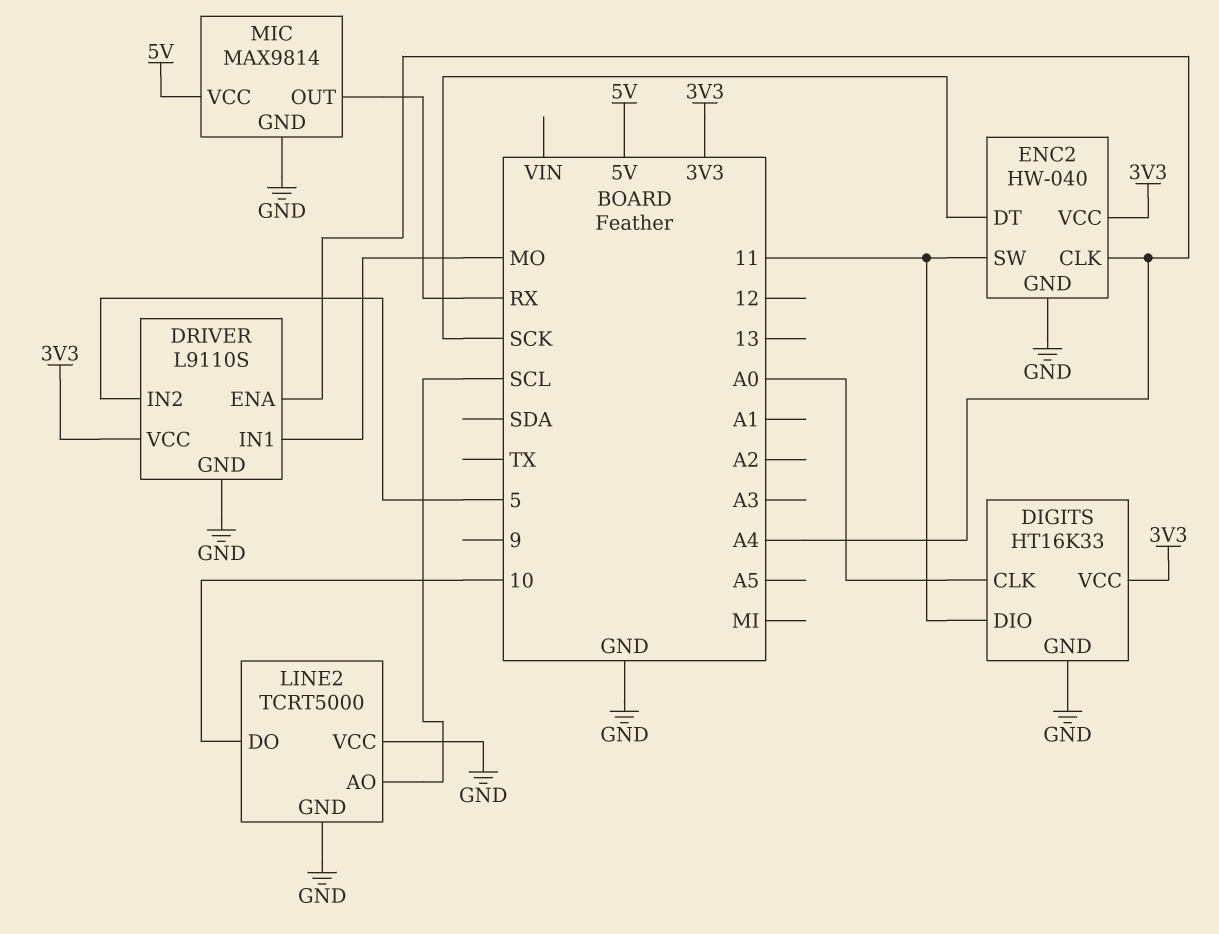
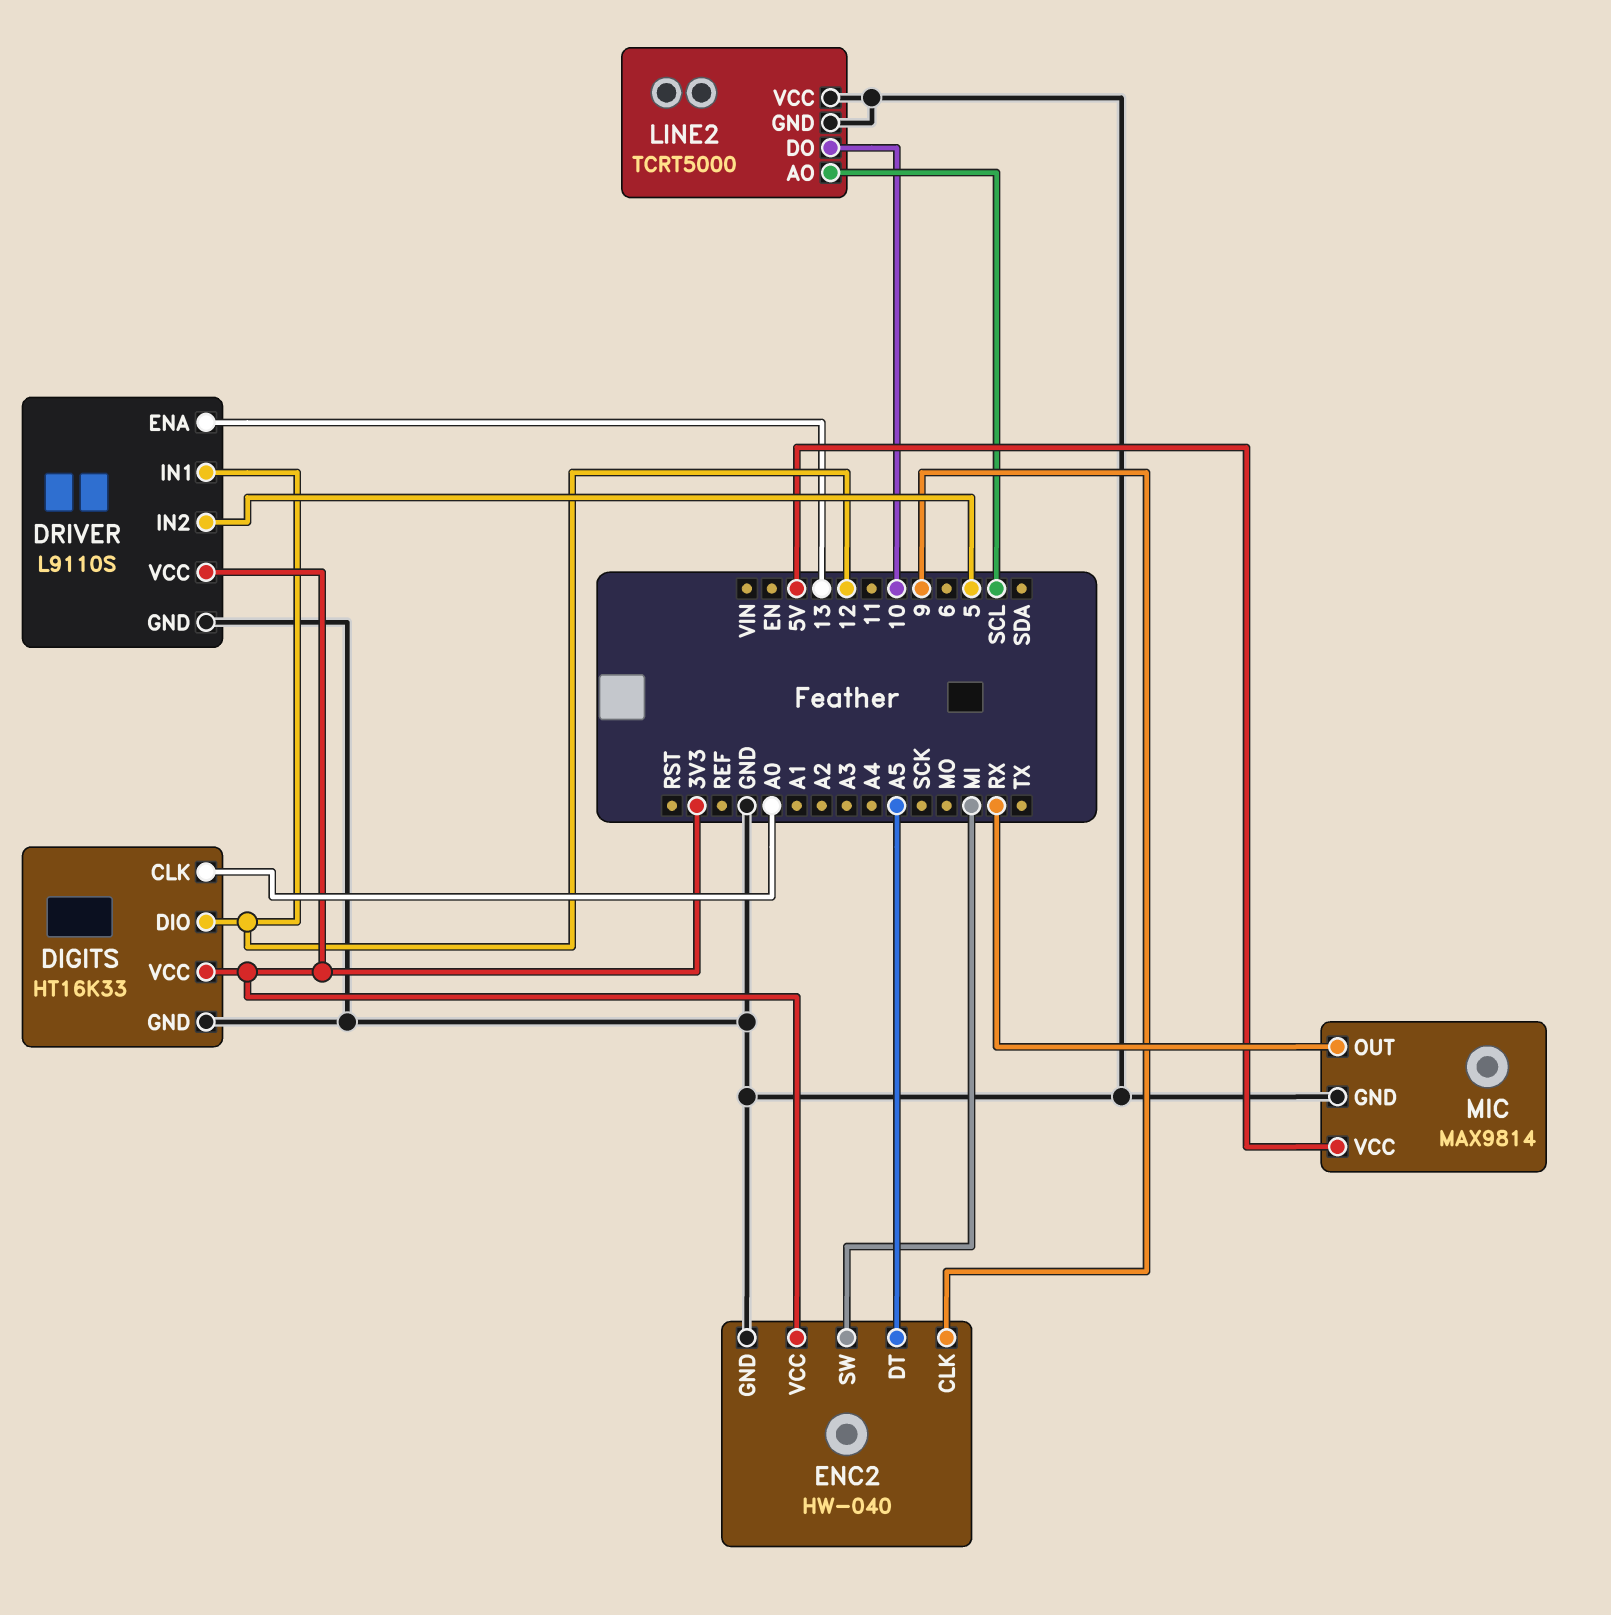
DIGITS pin DIO: 11 -> 12
DRIVER pin ENA: A4 -> 13
DRIVER pin IN1: MO -> 12
ENC2 pin CLK: A4 -> 9
ENC2 pin DT: SCK -> A5
ENC2 pin SW: 11 -> MI

